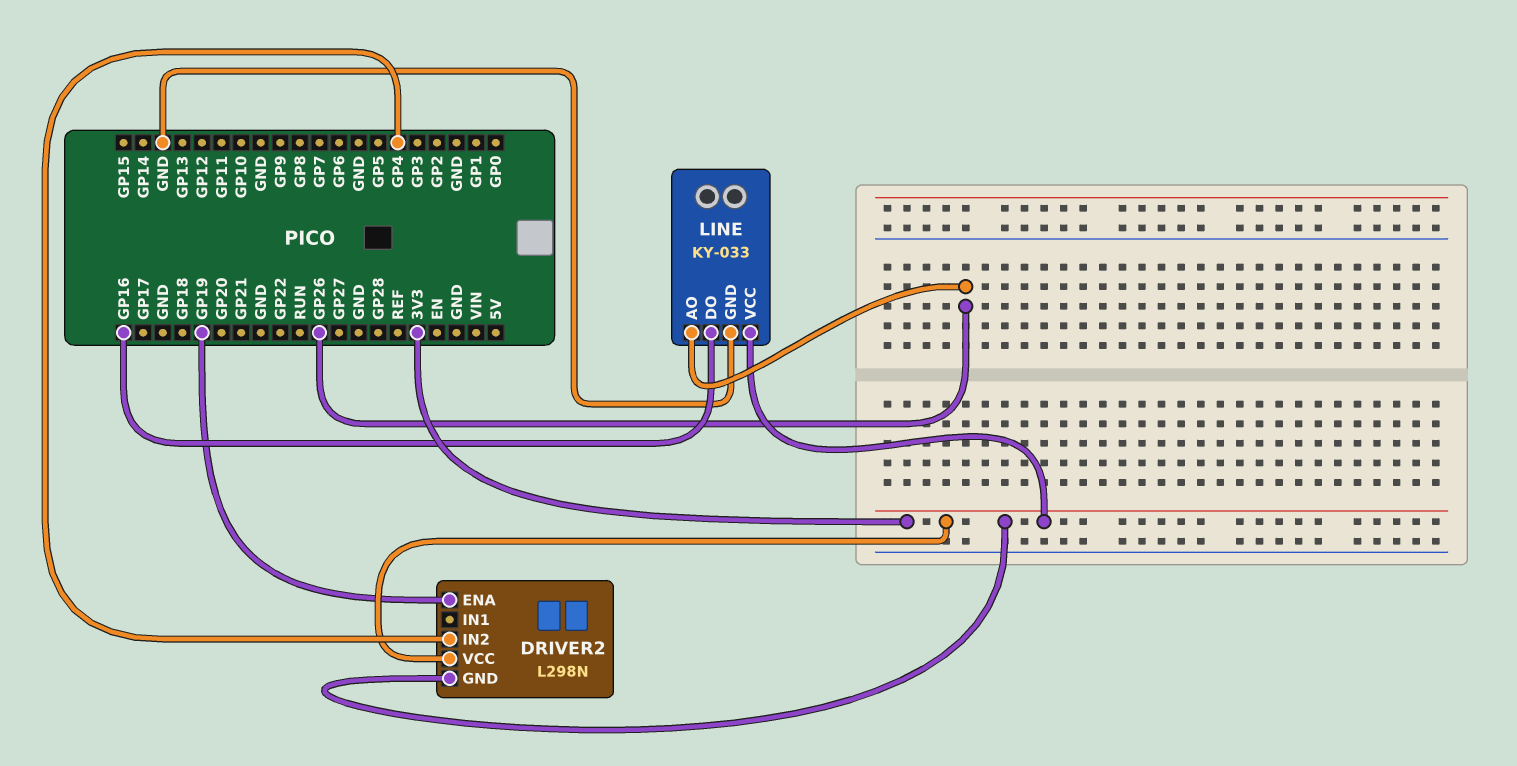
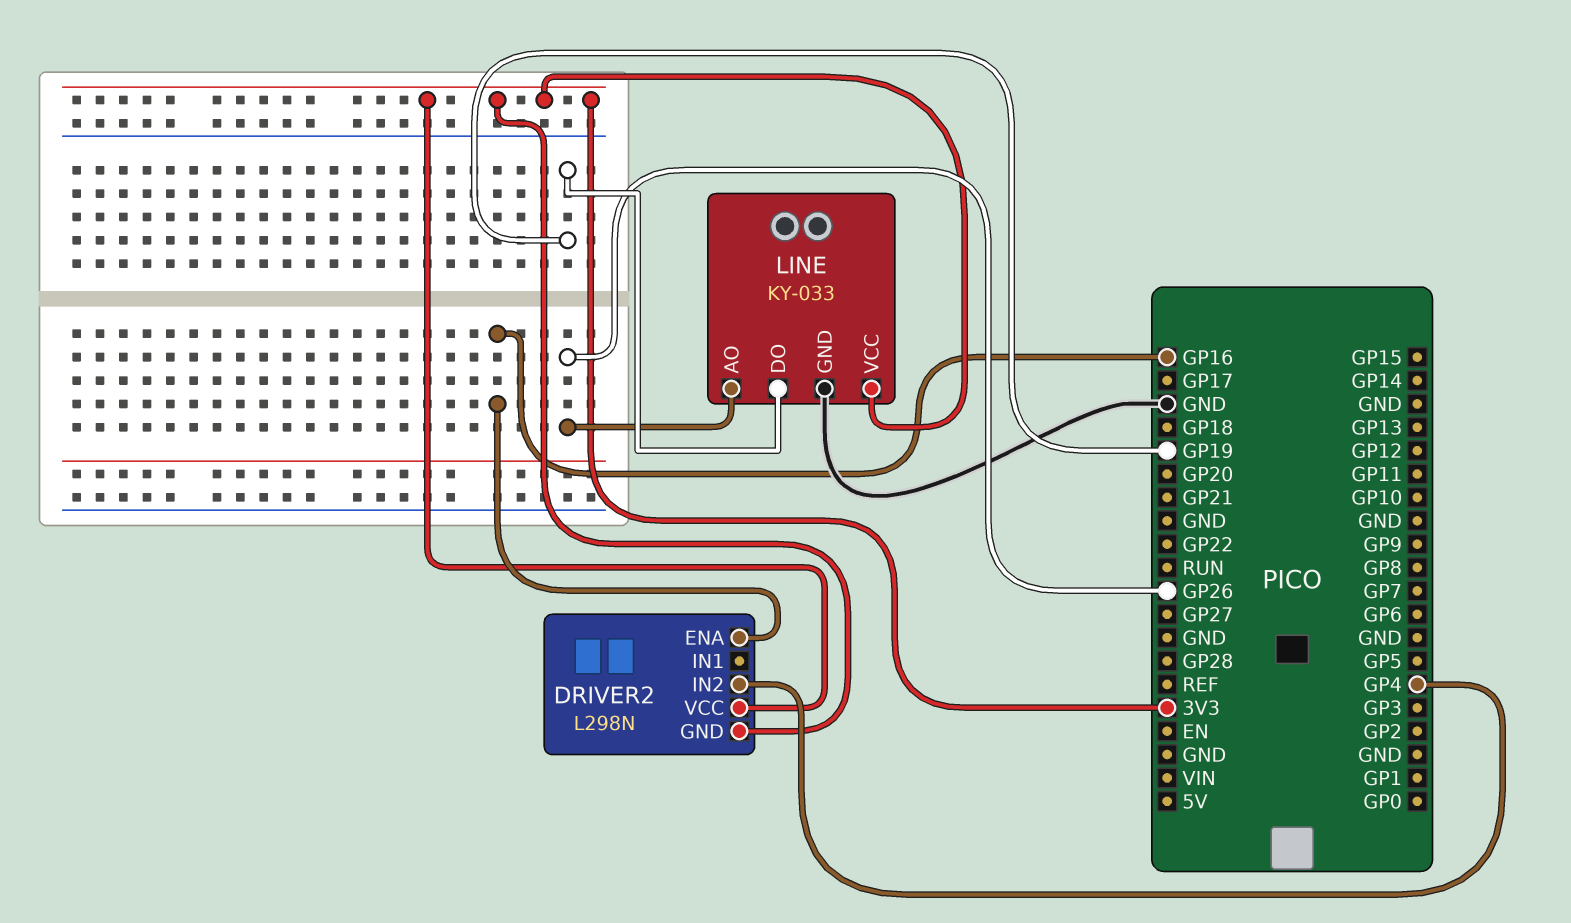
DRIVER2 pin ENA: GP19 -> GP16
LINE pin DO: GP16 -> GP19

